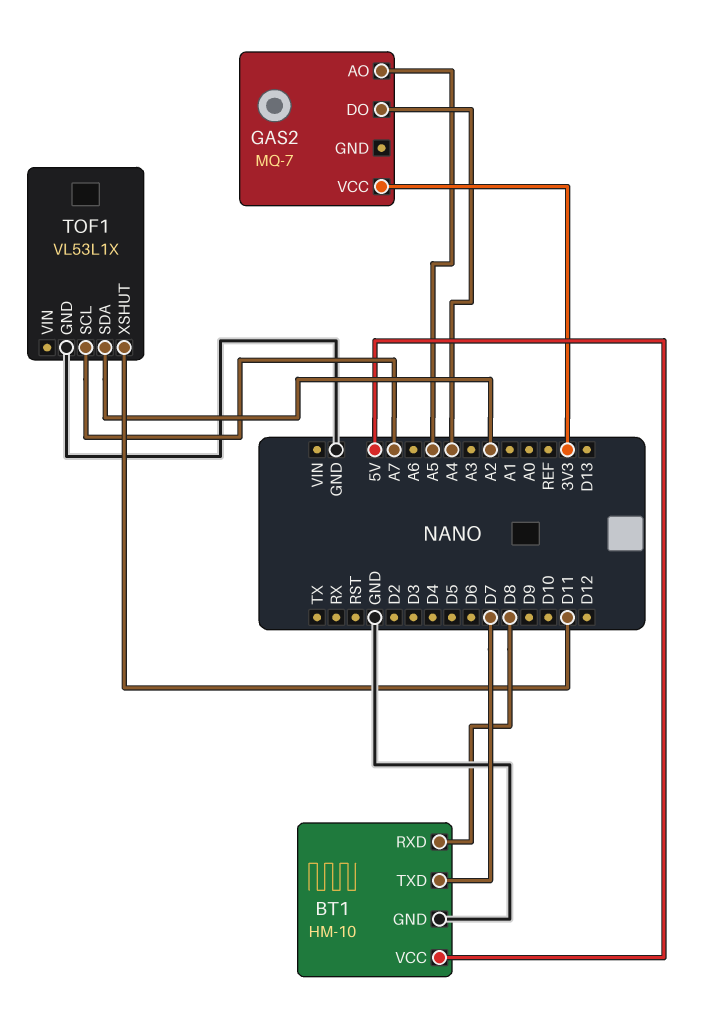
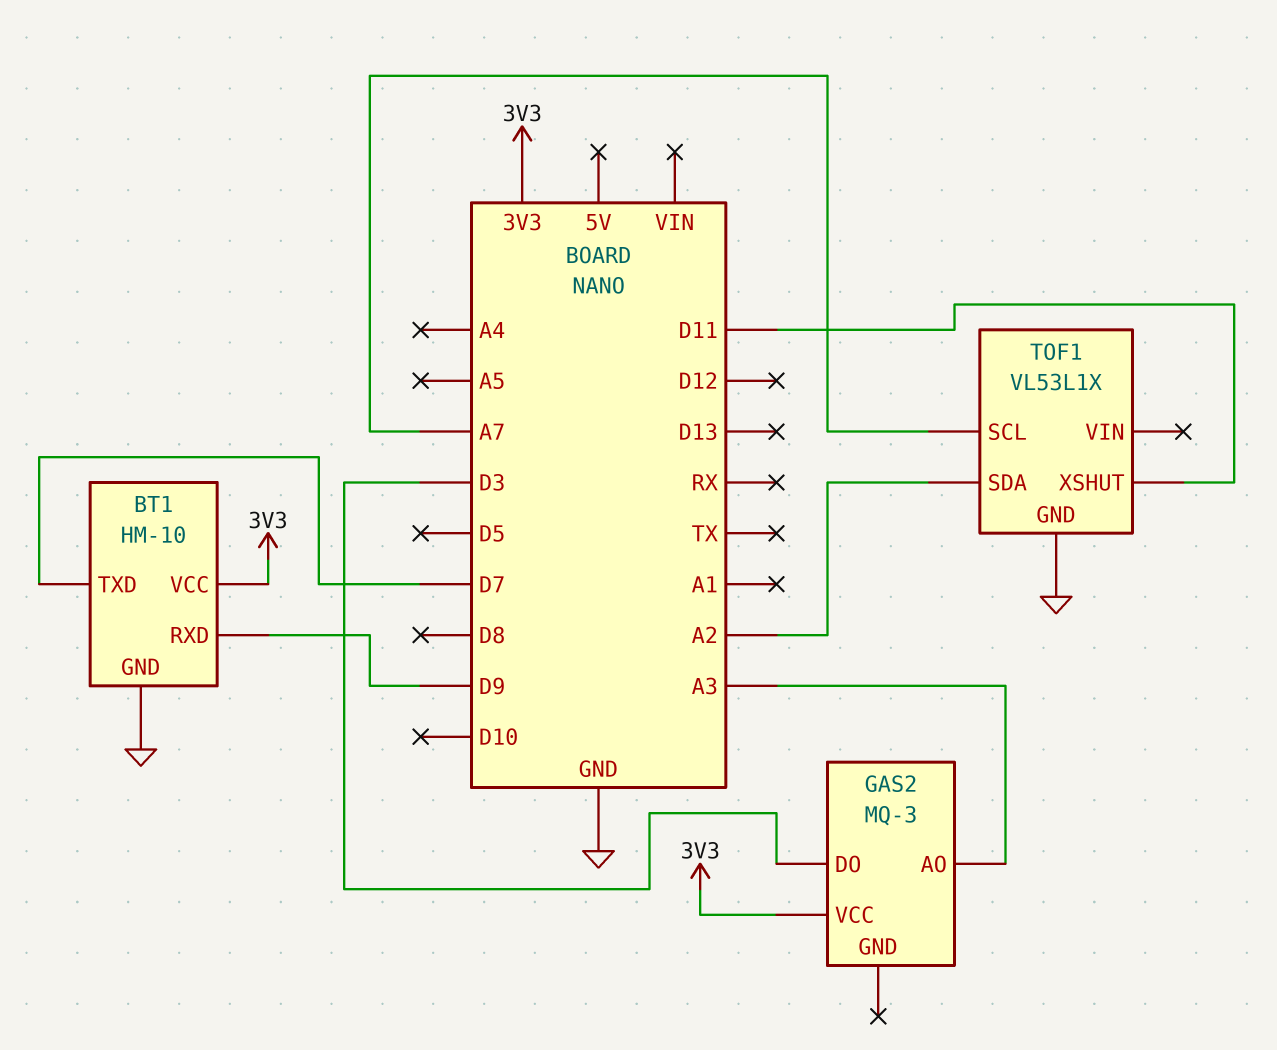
BT1 pin RXD: D8 -> D9
BT1 pin VCC: 5V -> 3V3
GAS2: MQ-7 -> MQ-3
GAS2 pin AO: A5 -> A3
GAS2 pin DO: A4 -> D3

